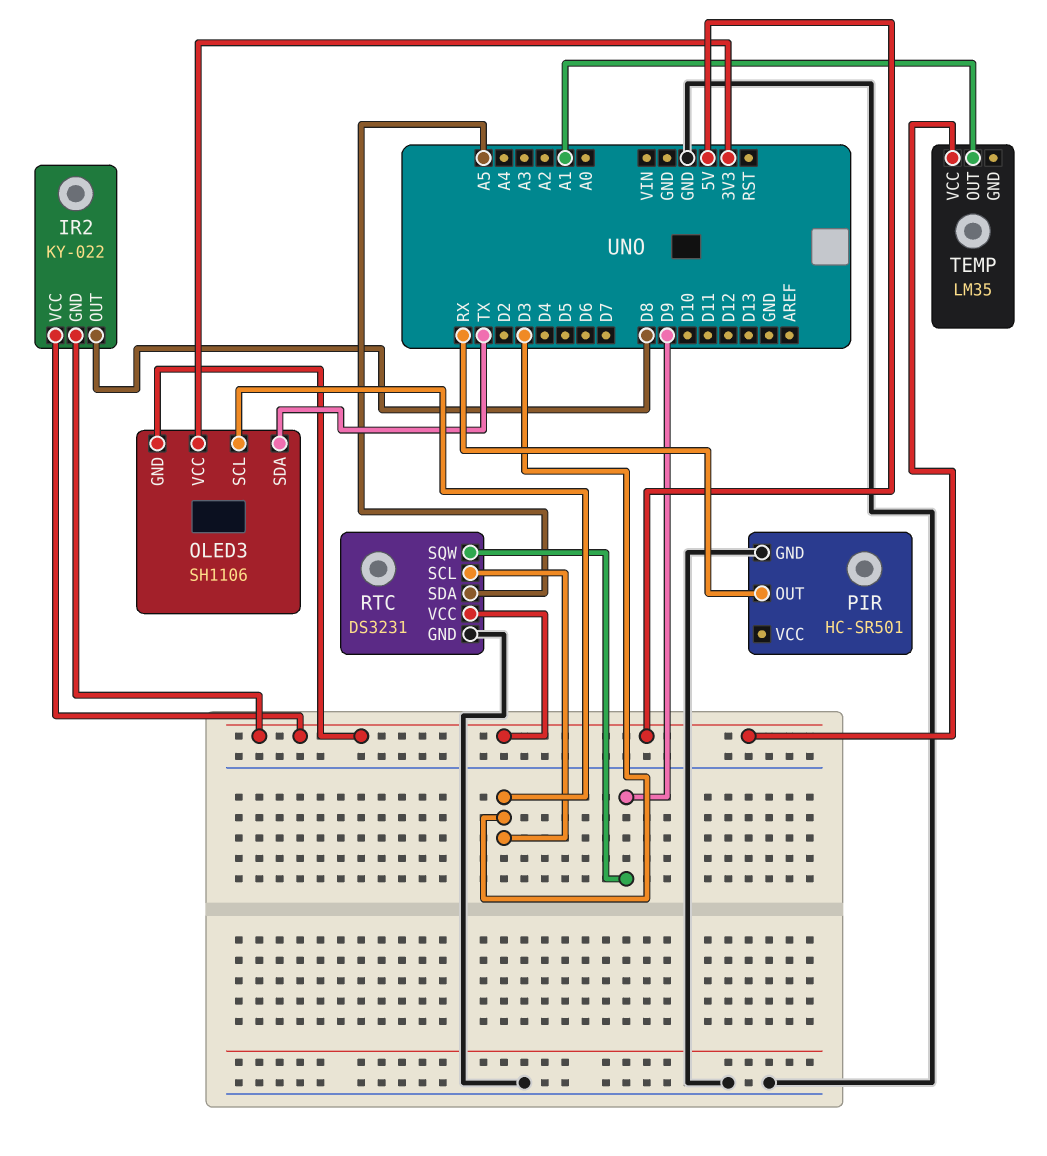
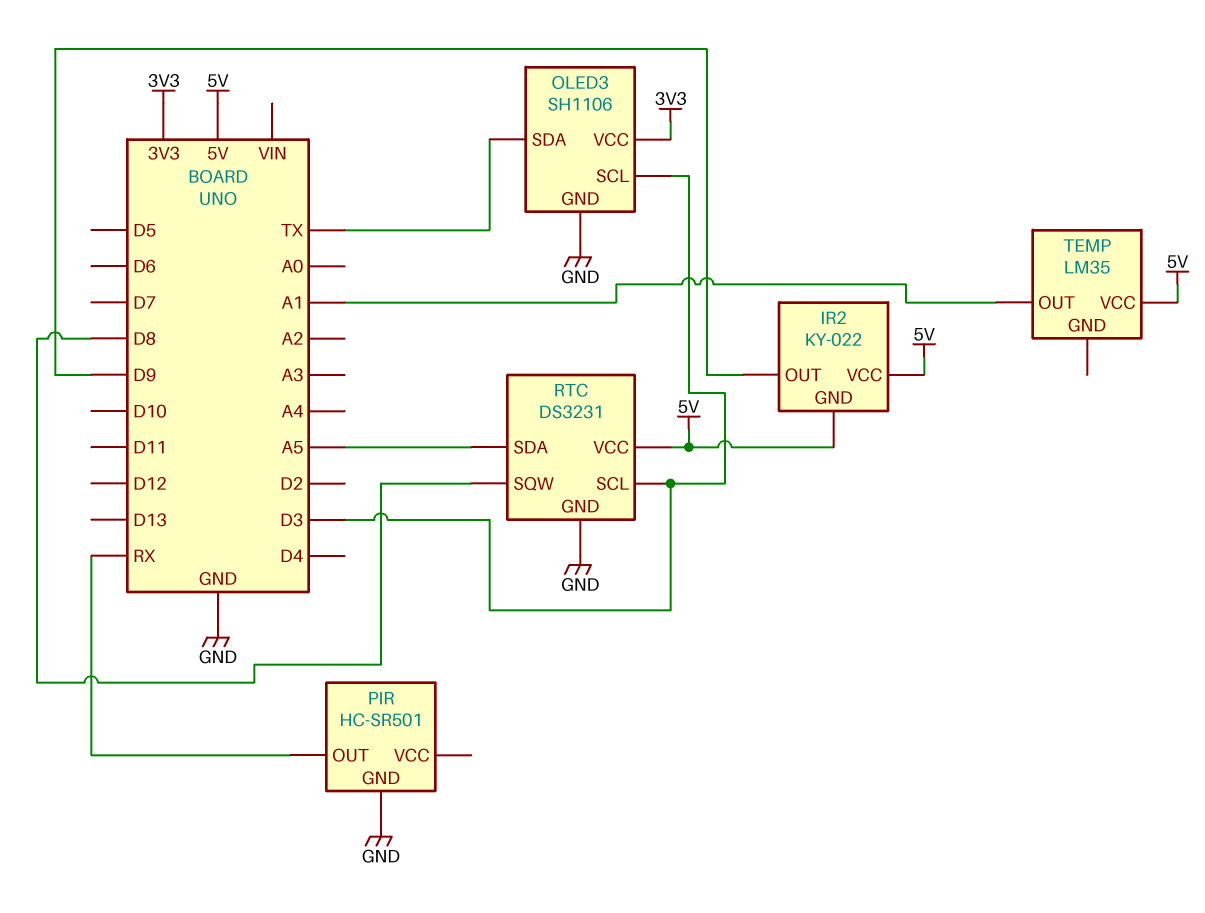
IR2 pin OUT: D8 -> D9
OLED3 pin GND: 5V -> GND
RTC pin SQW: D9 -> D8

